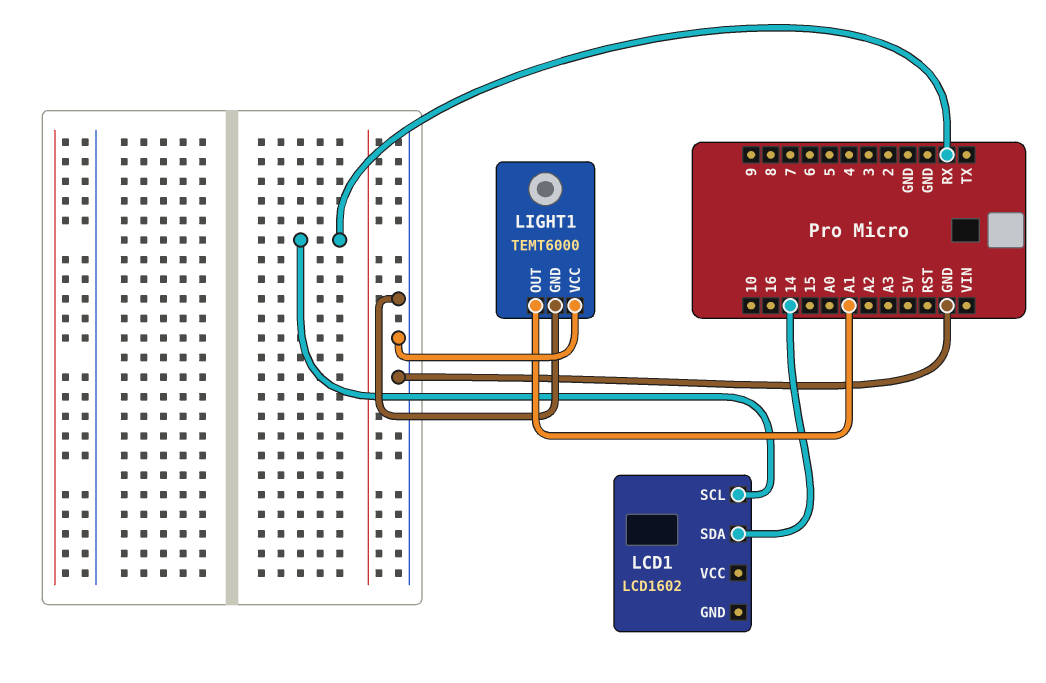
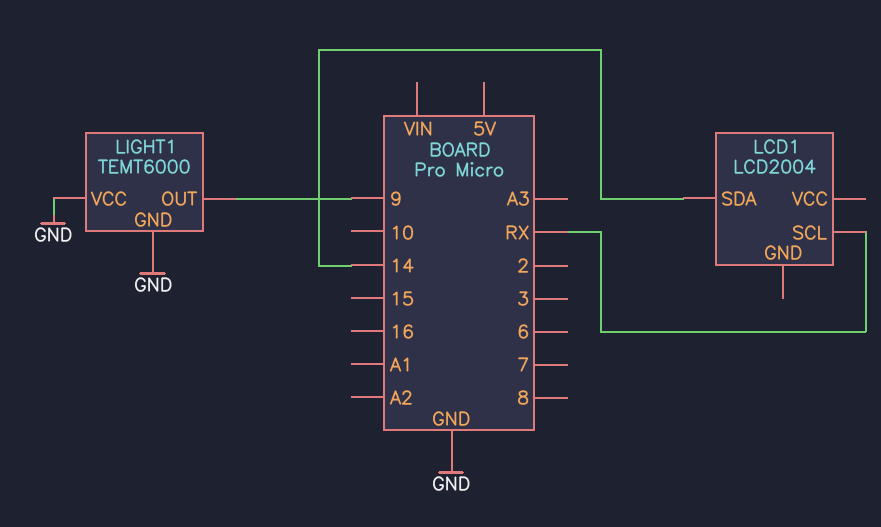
LCD1: LCD1602 -> LCD2004
LIGHT1 pin OUT: A1 -> 9

